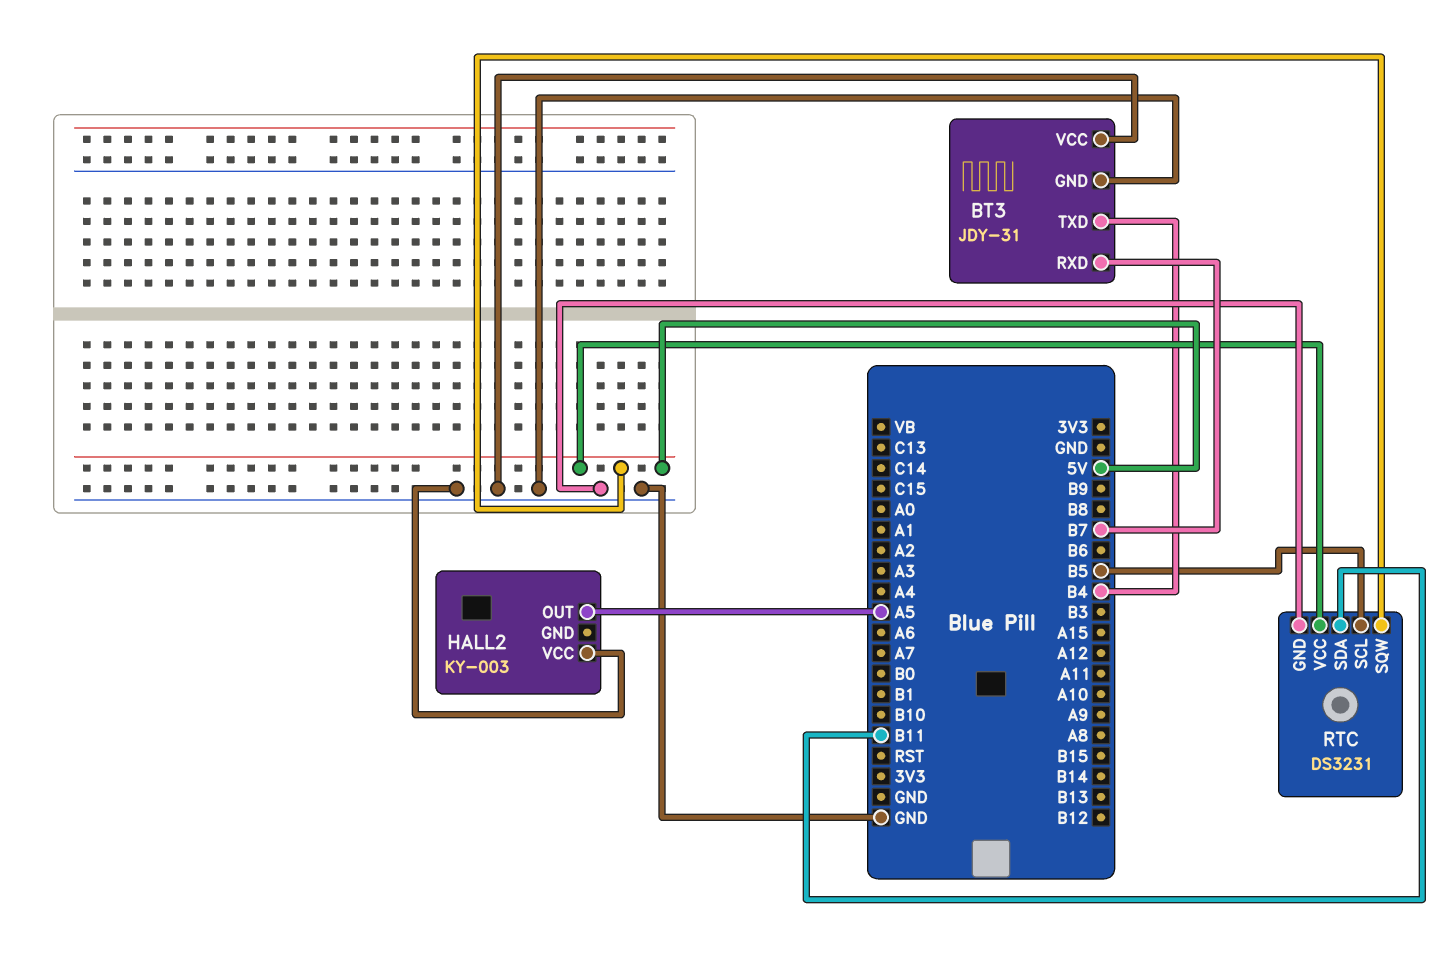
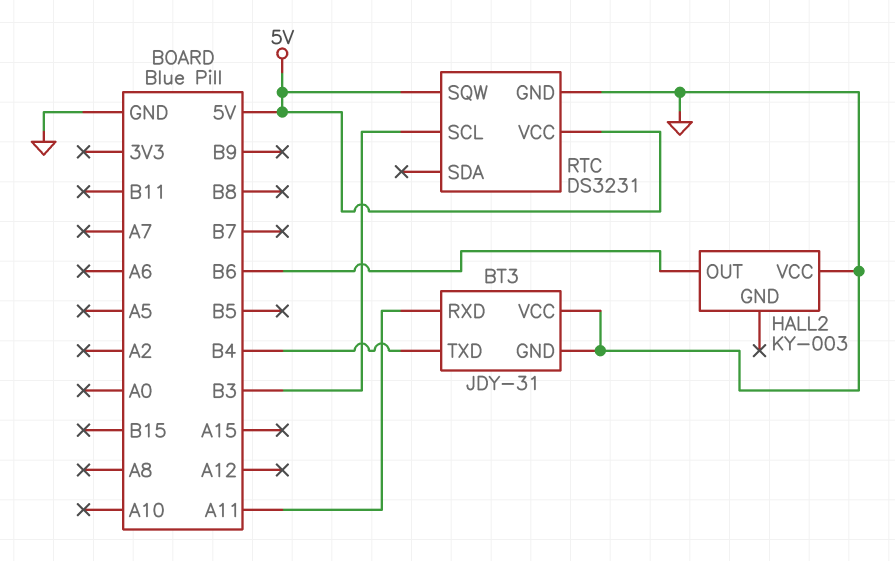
BT3 pin RXD: B7 -> A11
HALL2 pin OUT: A5 -> B6
RTC pin SCL: B5 -> B3
RTC pin SDA: B11 -> none

